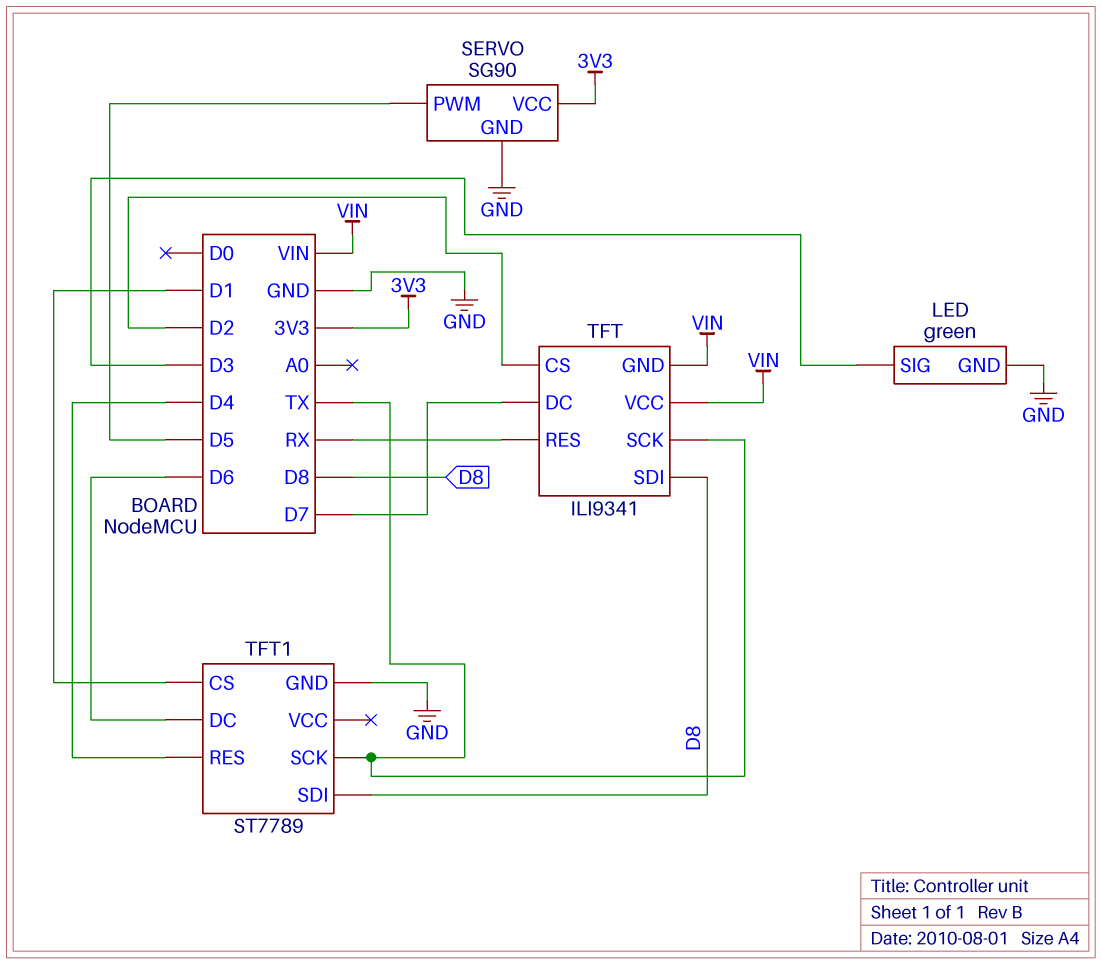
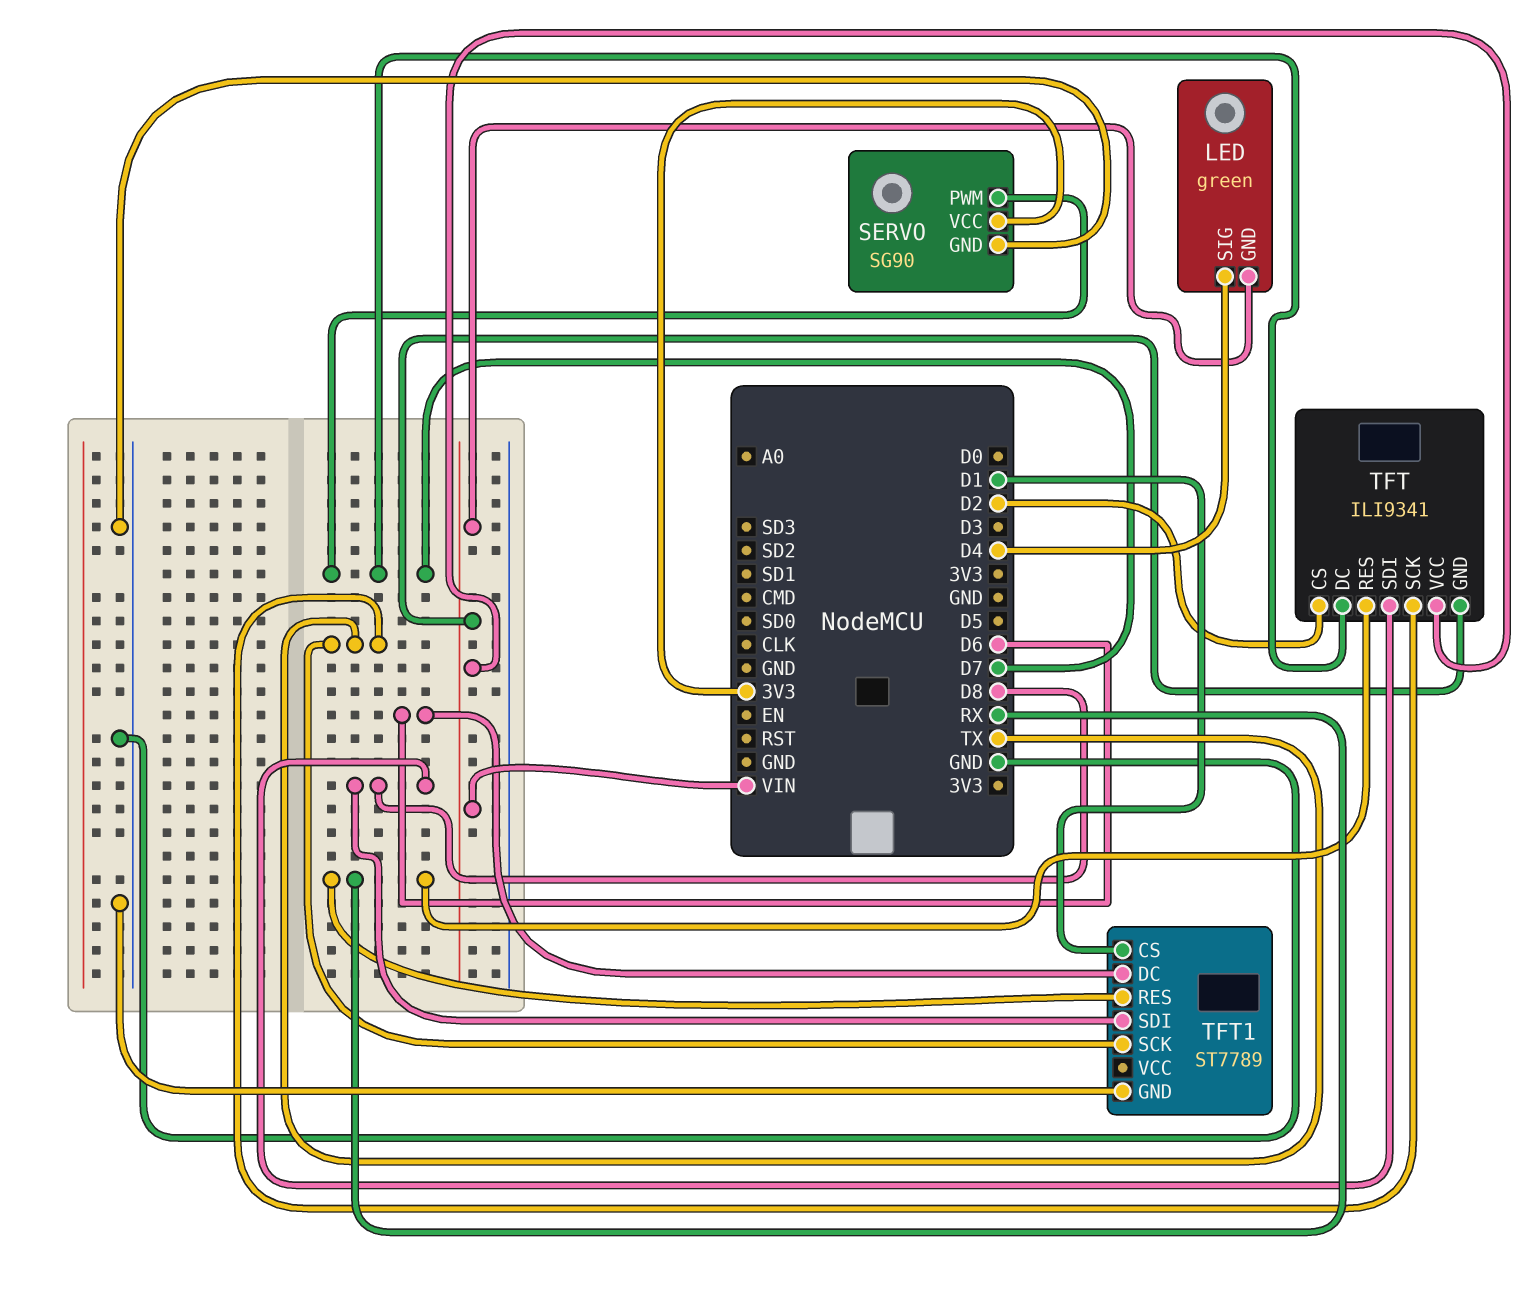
LED pin GND: GND -> VIN
LED pin SIG: D3 -> D4
SERVO pin PWM: D5 -> D7
TFT1 pin RES: D4 -> RX

